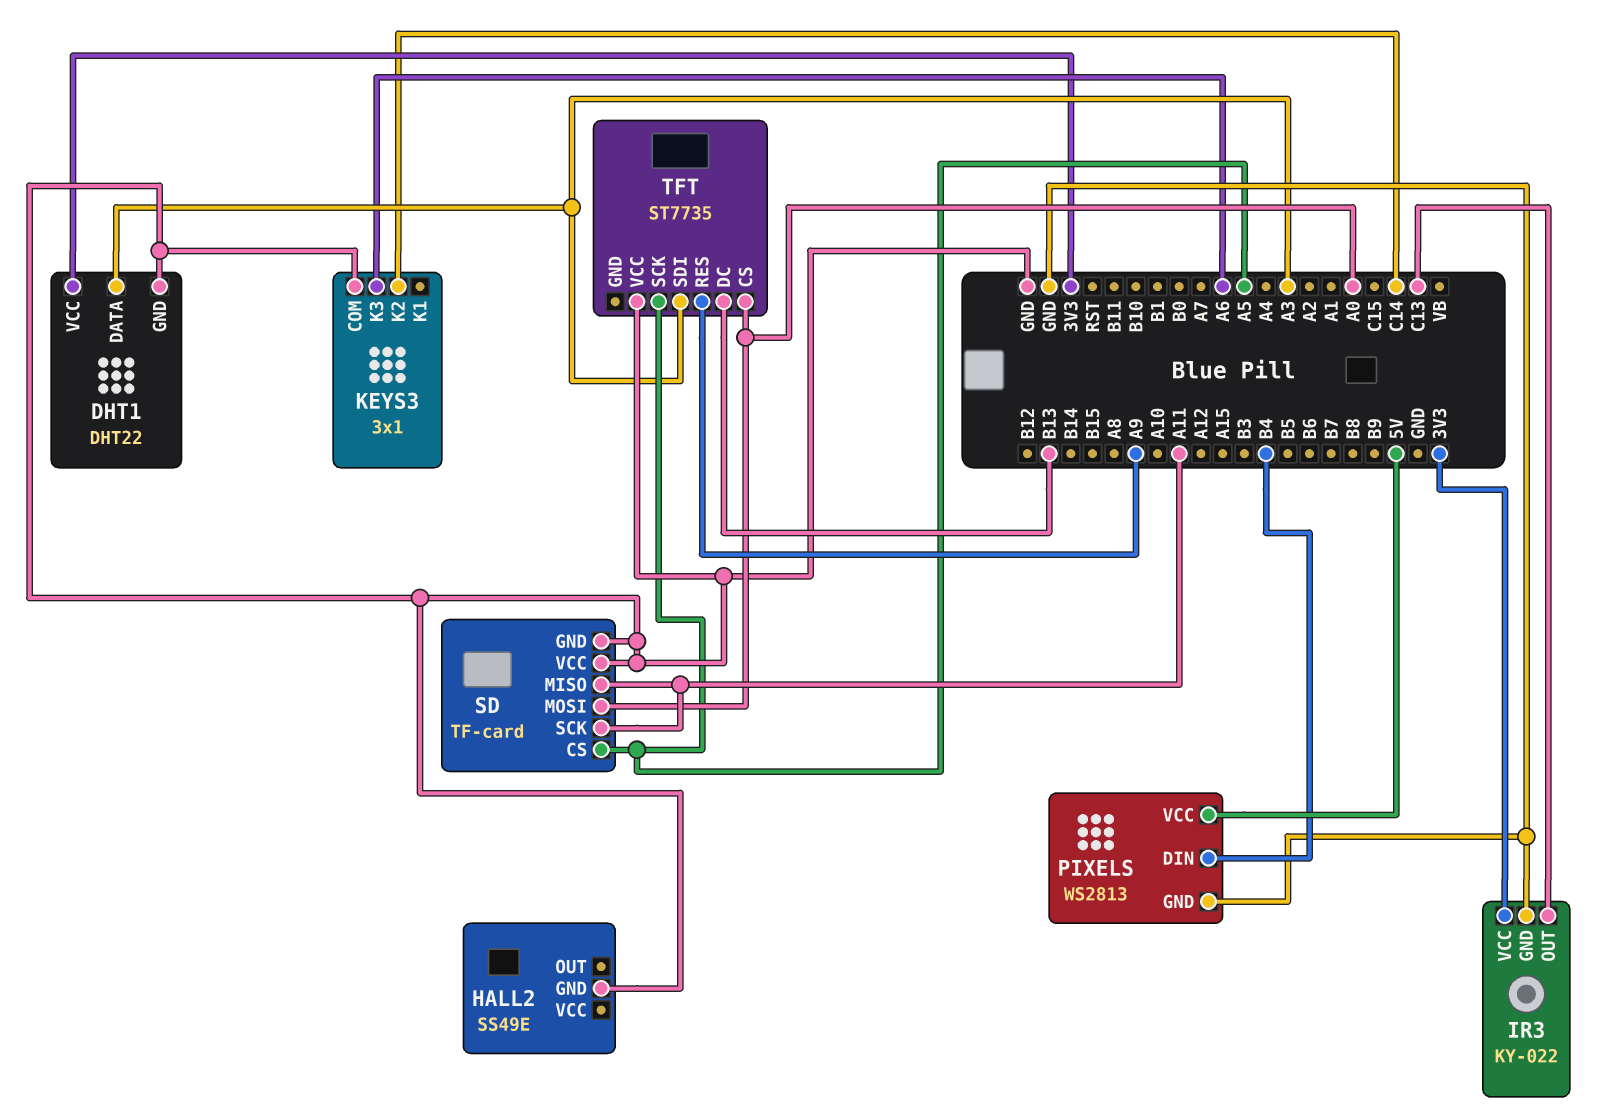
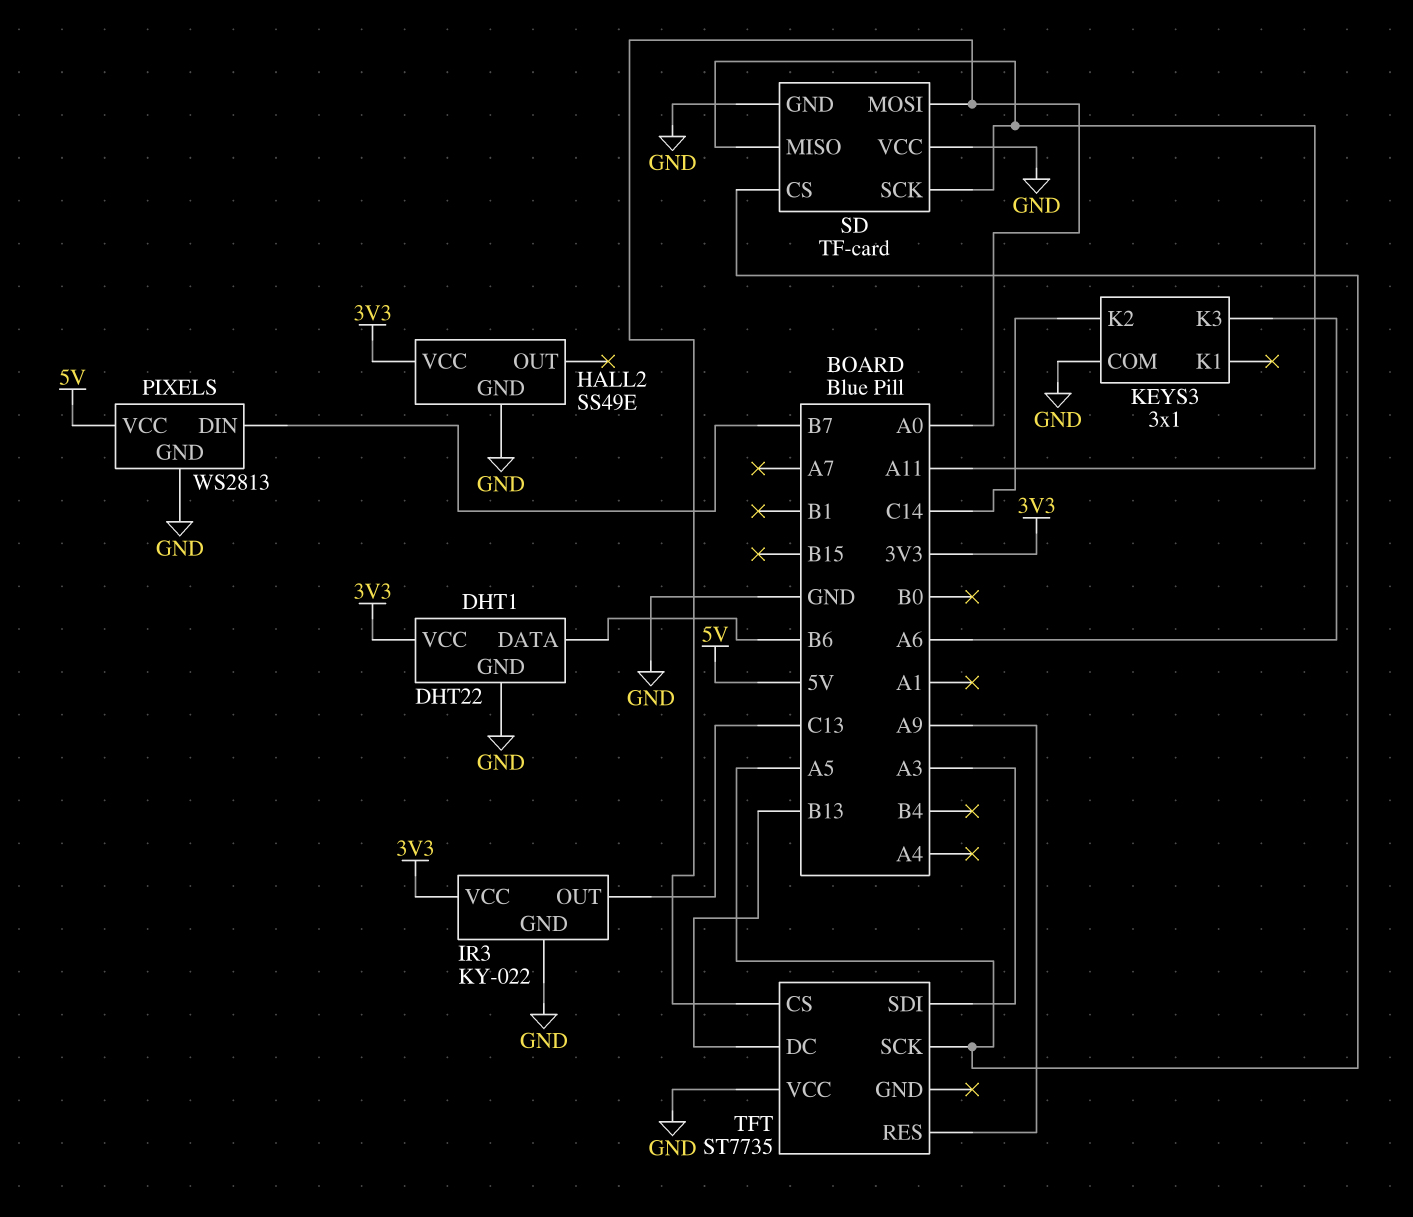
DHT1 pin DATA: A3 -> B6
HALL2 pin VCC: none -> 3V3
PIXELS pin DIN: B4 -> B7

